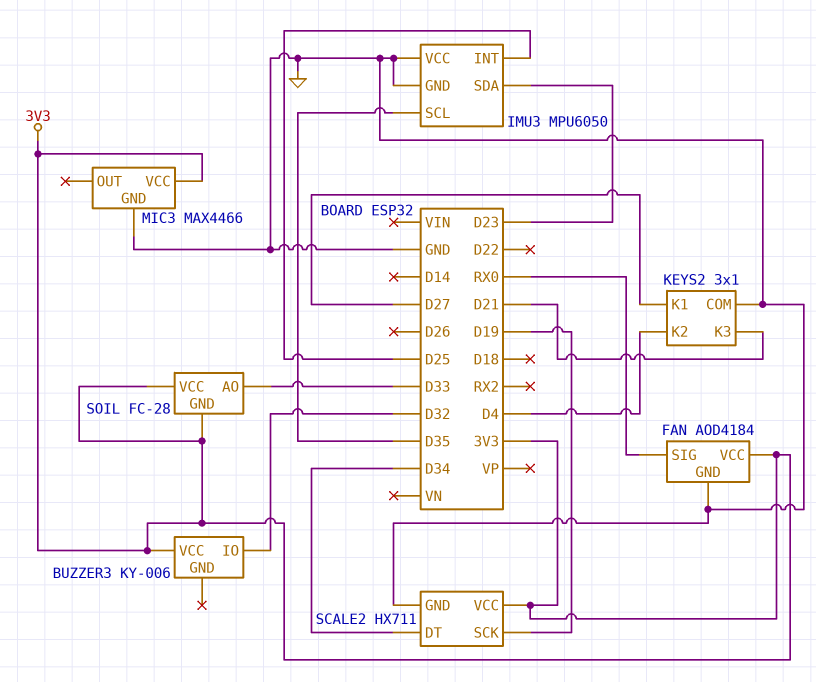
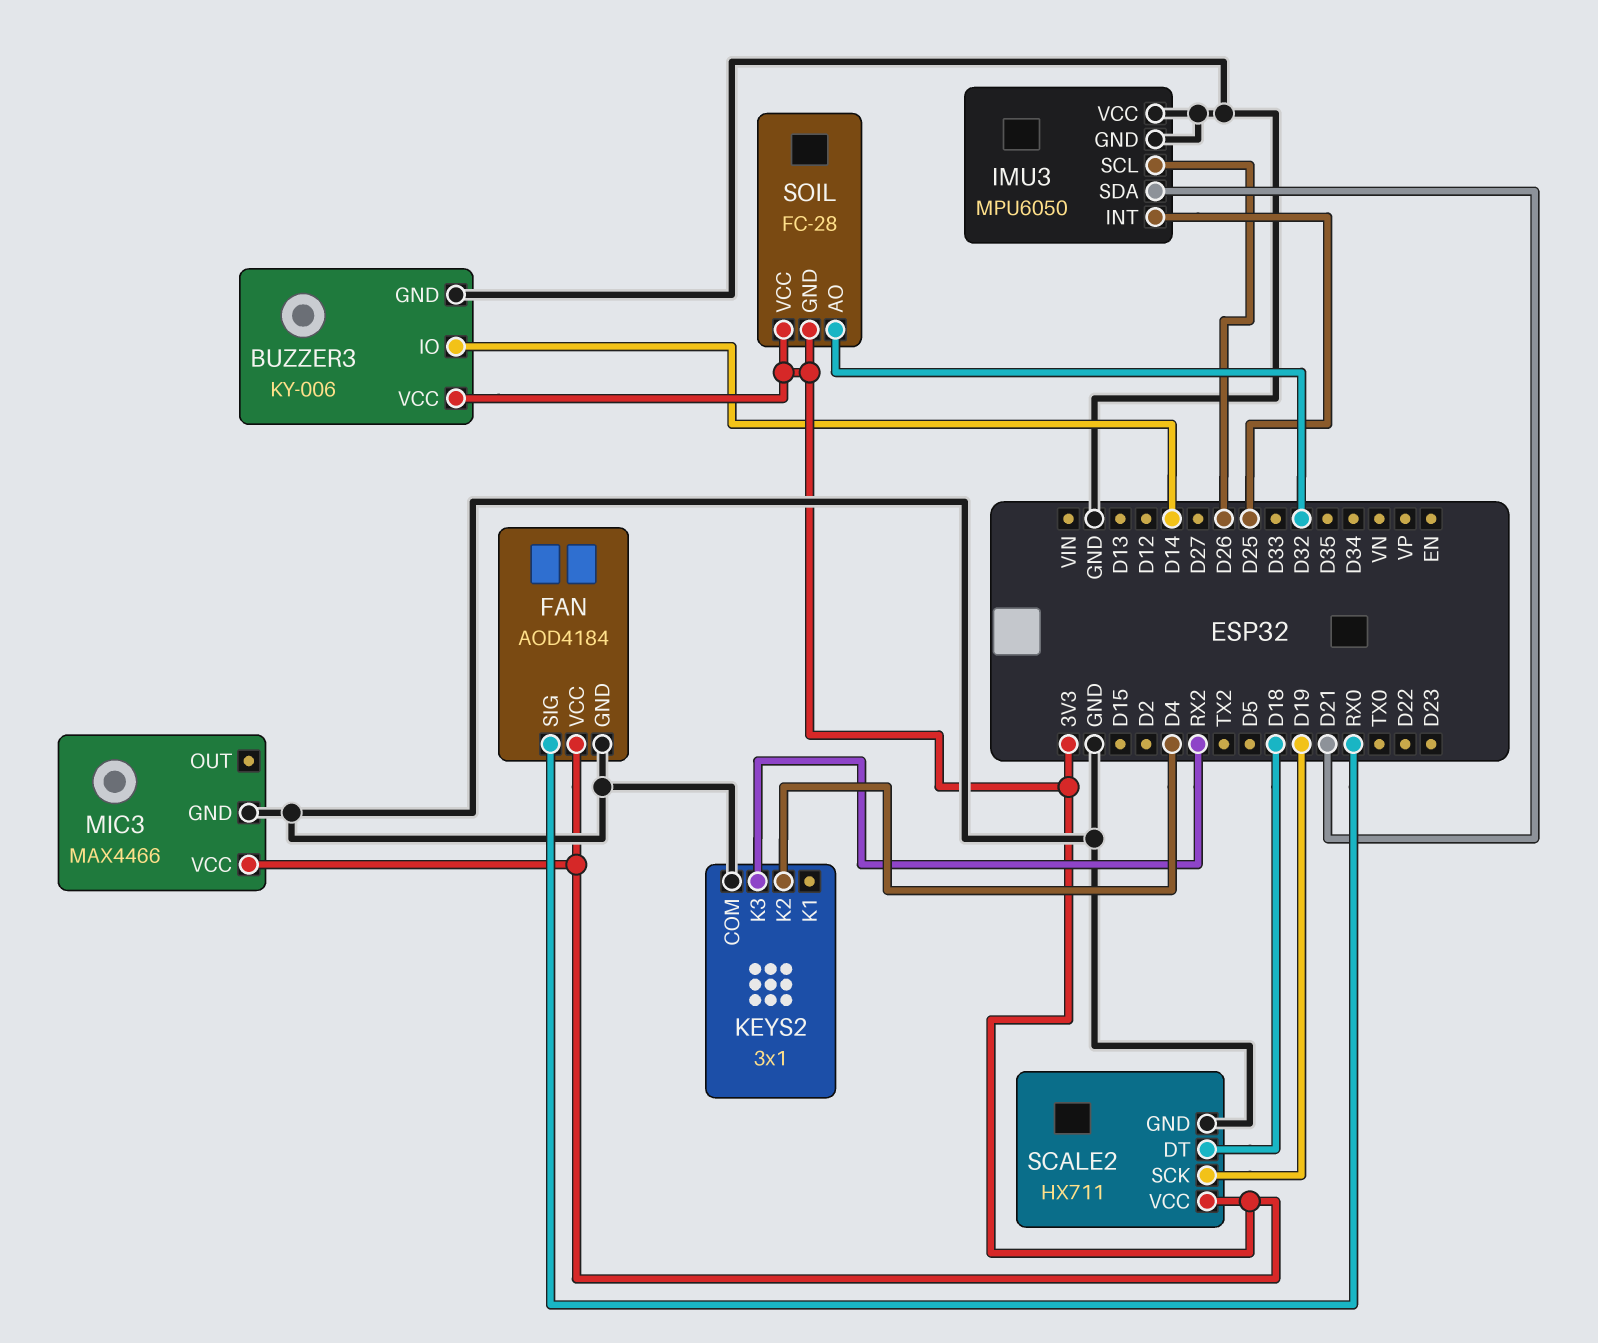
BUZZER3 pin GND: none -> GND
BUZZER3 pin IO: D32 -> D14
IMU3 pin SCL: D35 -> D26
IMU3 pin SDA: D23 -> D21
KEYS2 pin K1: D27 -> none
KEYS2 pin K3: D21 -> RX2
SCALE2 pin DT: D34 -> D18
SOIL pin AO: D33 -> D32

